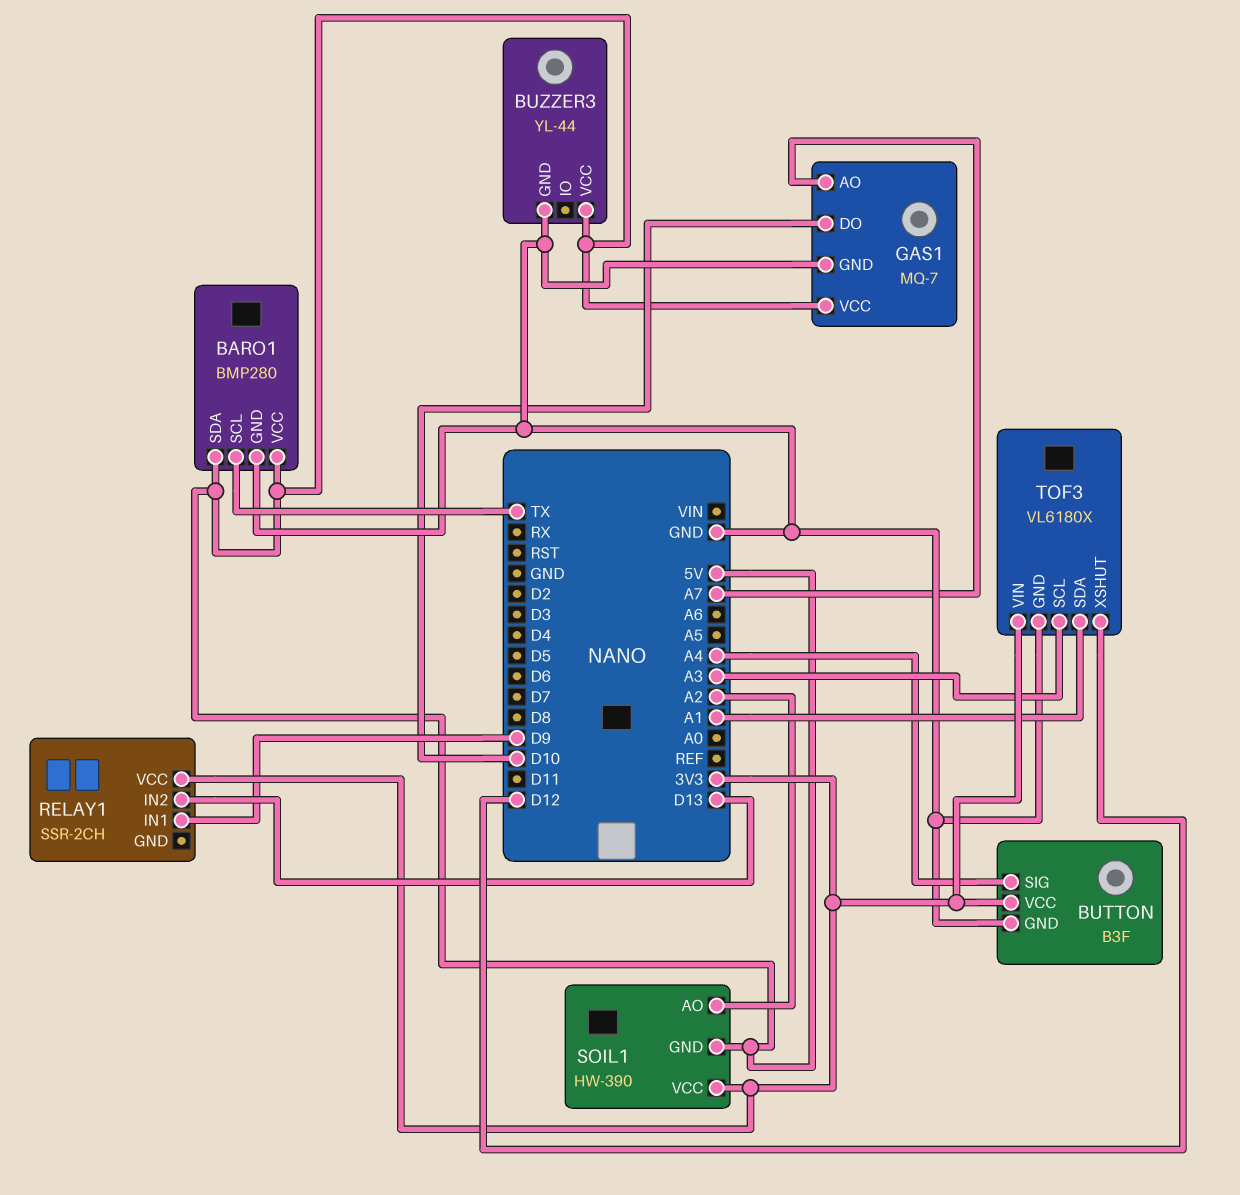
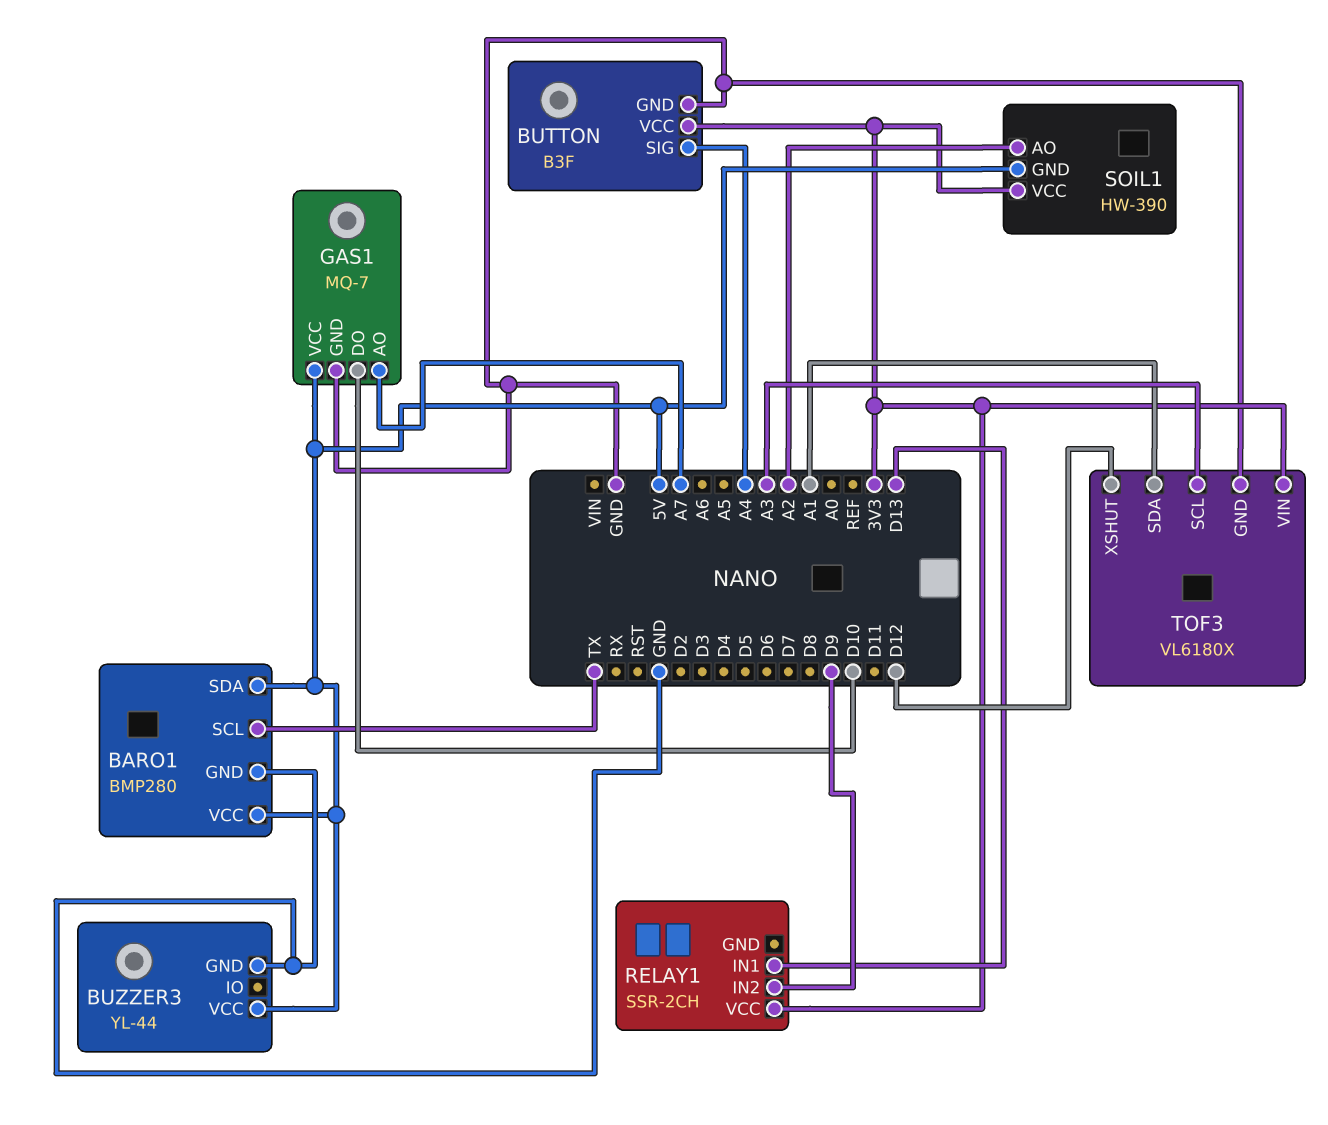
RELAY1 pin IN1: D9 -> D13
RELAY1 pin IN2: D13 -> D9

